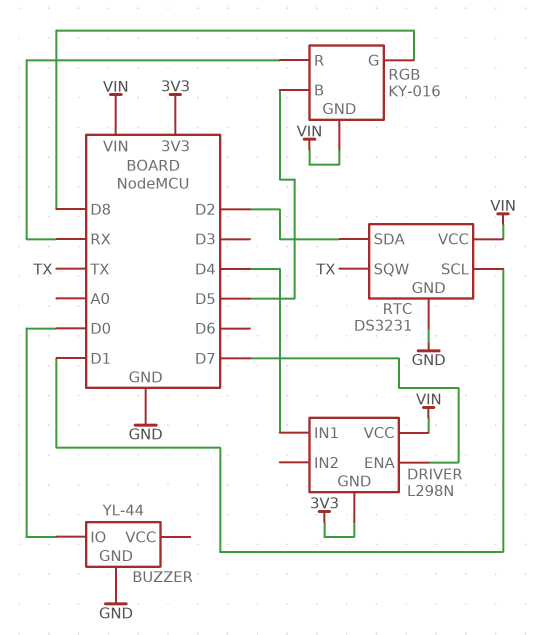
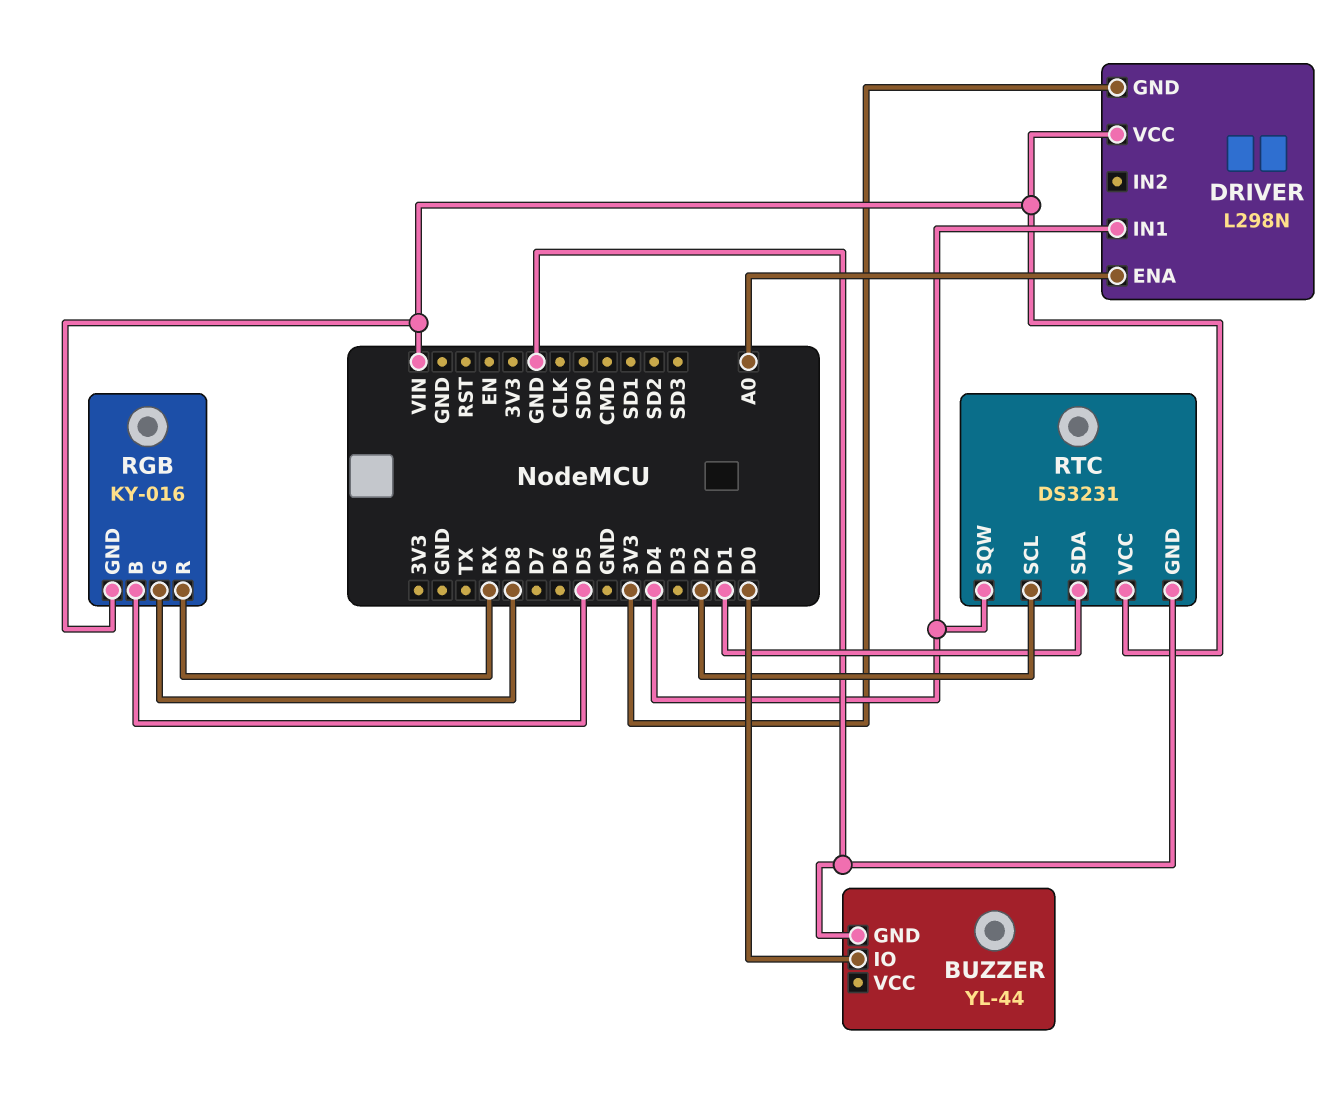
DRIVER pin ENA: D7 -> A0
RTC pin SCL: D1 -> D2
RTC pin SDA: D2 -> D1
RTC pin SQW: TX -> D4

